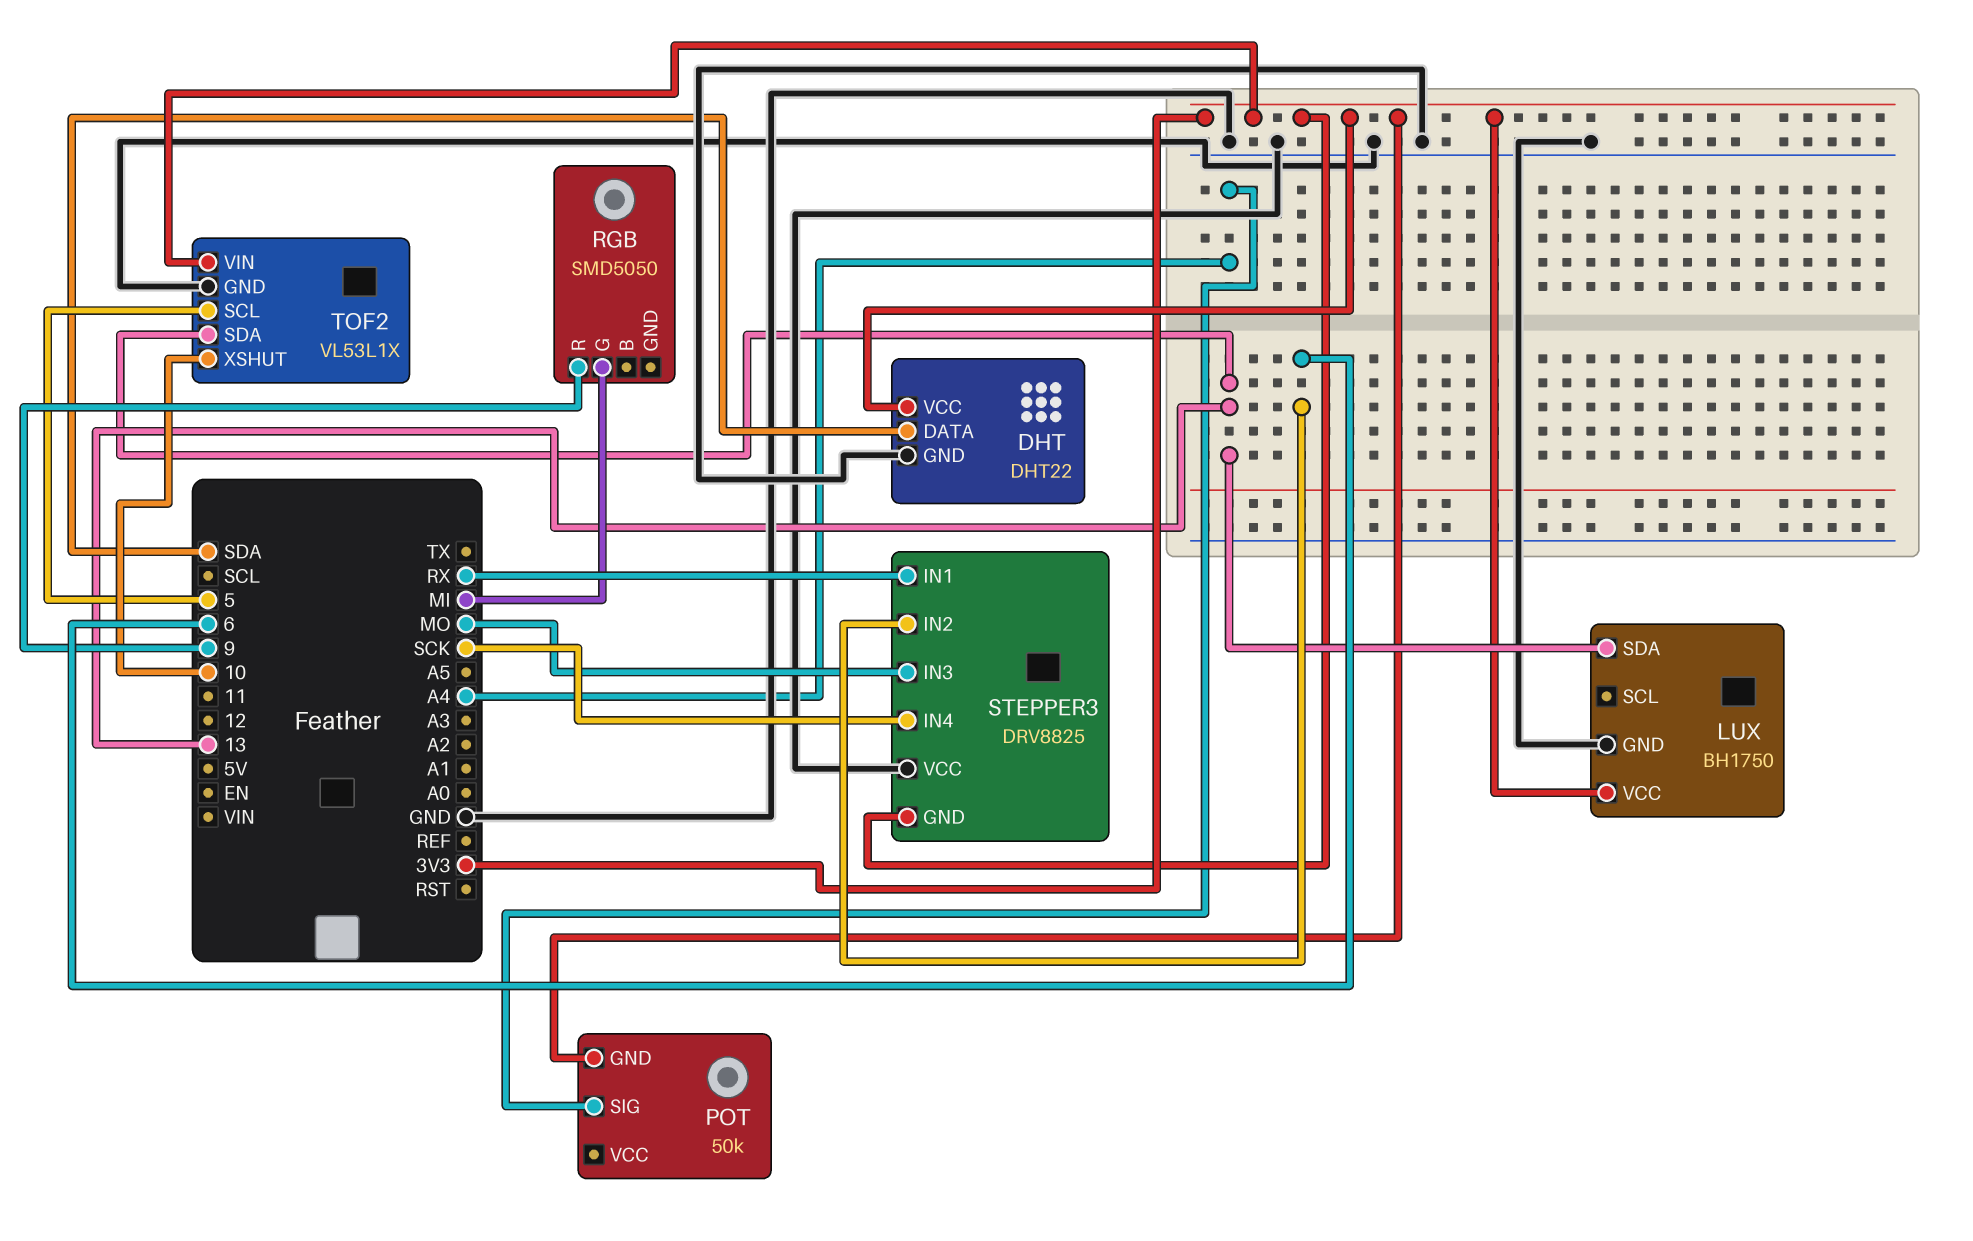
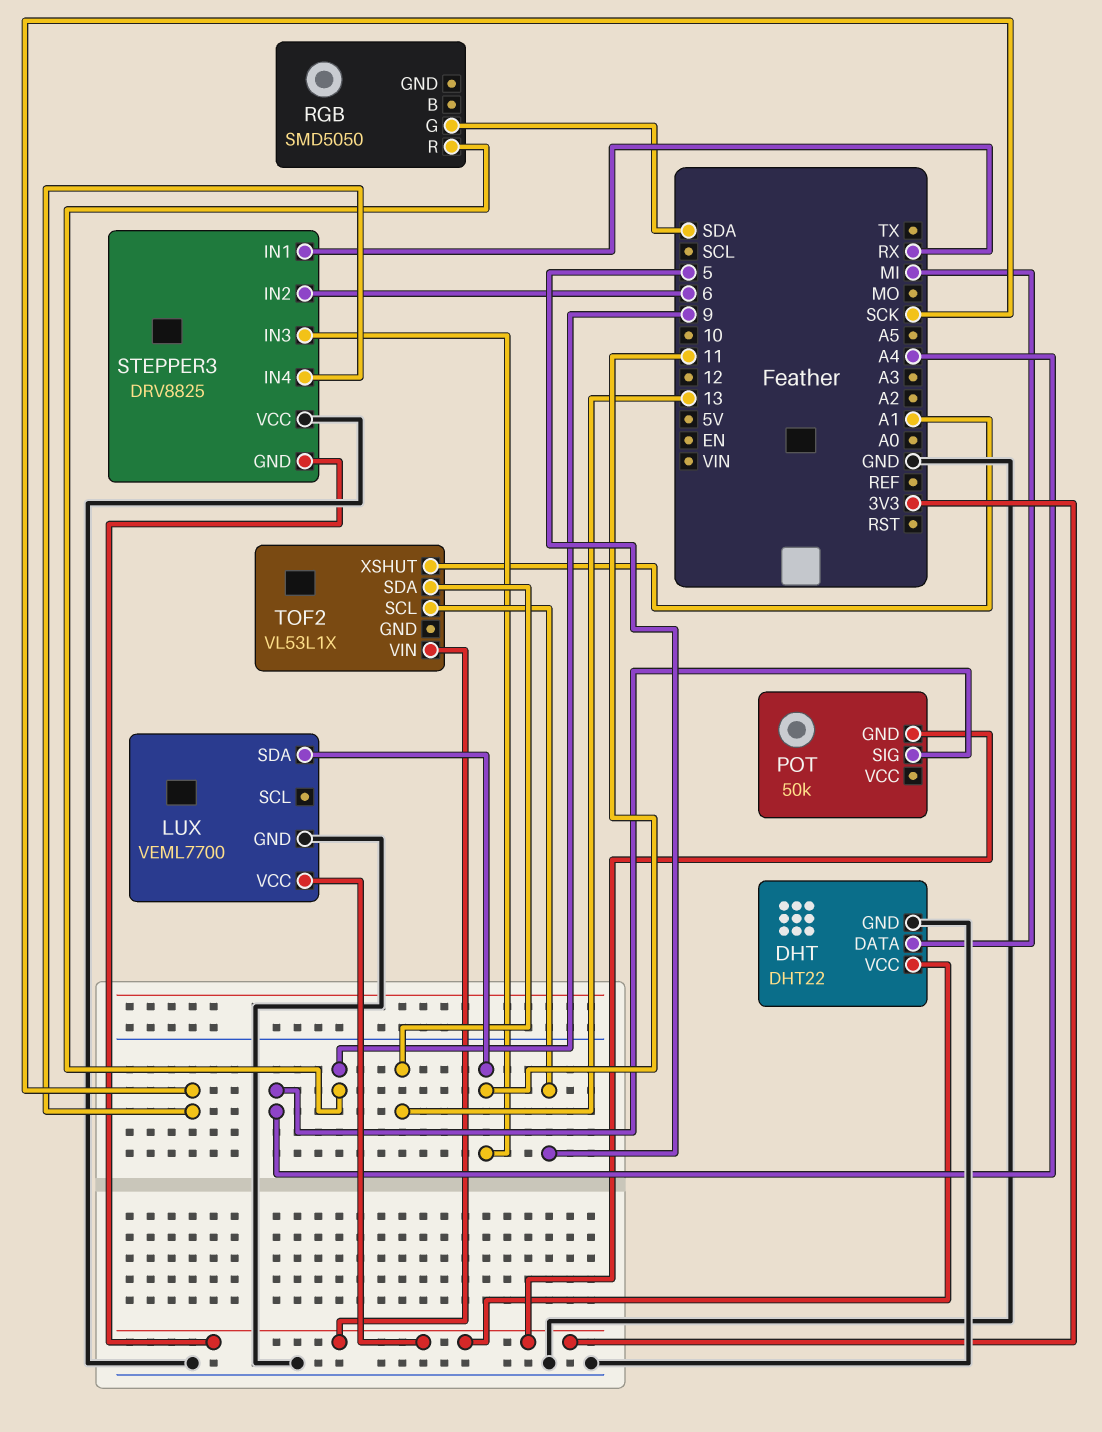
DHT pin DATA: SDA -> MI
LUX: BH1750 -> VEML7700
LUX pin SDA: 13 -> 11
RGB pin G: MI -> SDA
STEPPER3 pin IN3: MO -> 11
TOF2 pin GND: GND -> none
TOF2 pin XSHUT: 10 -> A1

